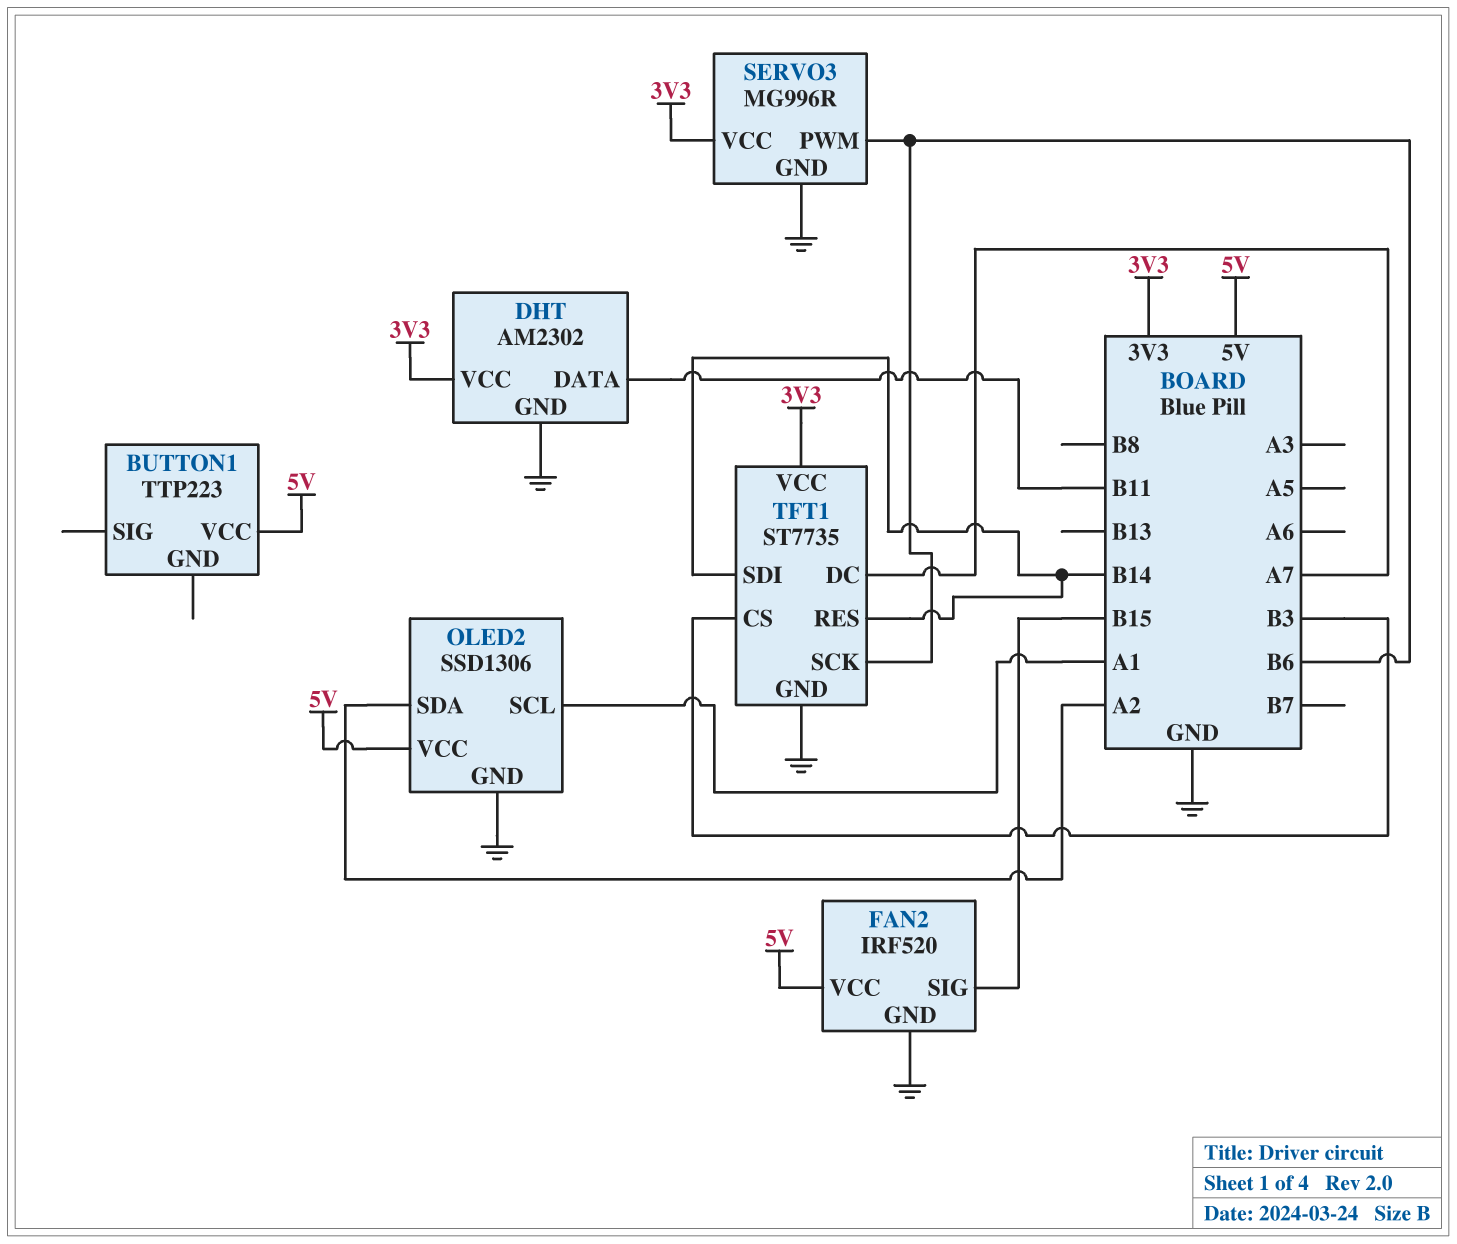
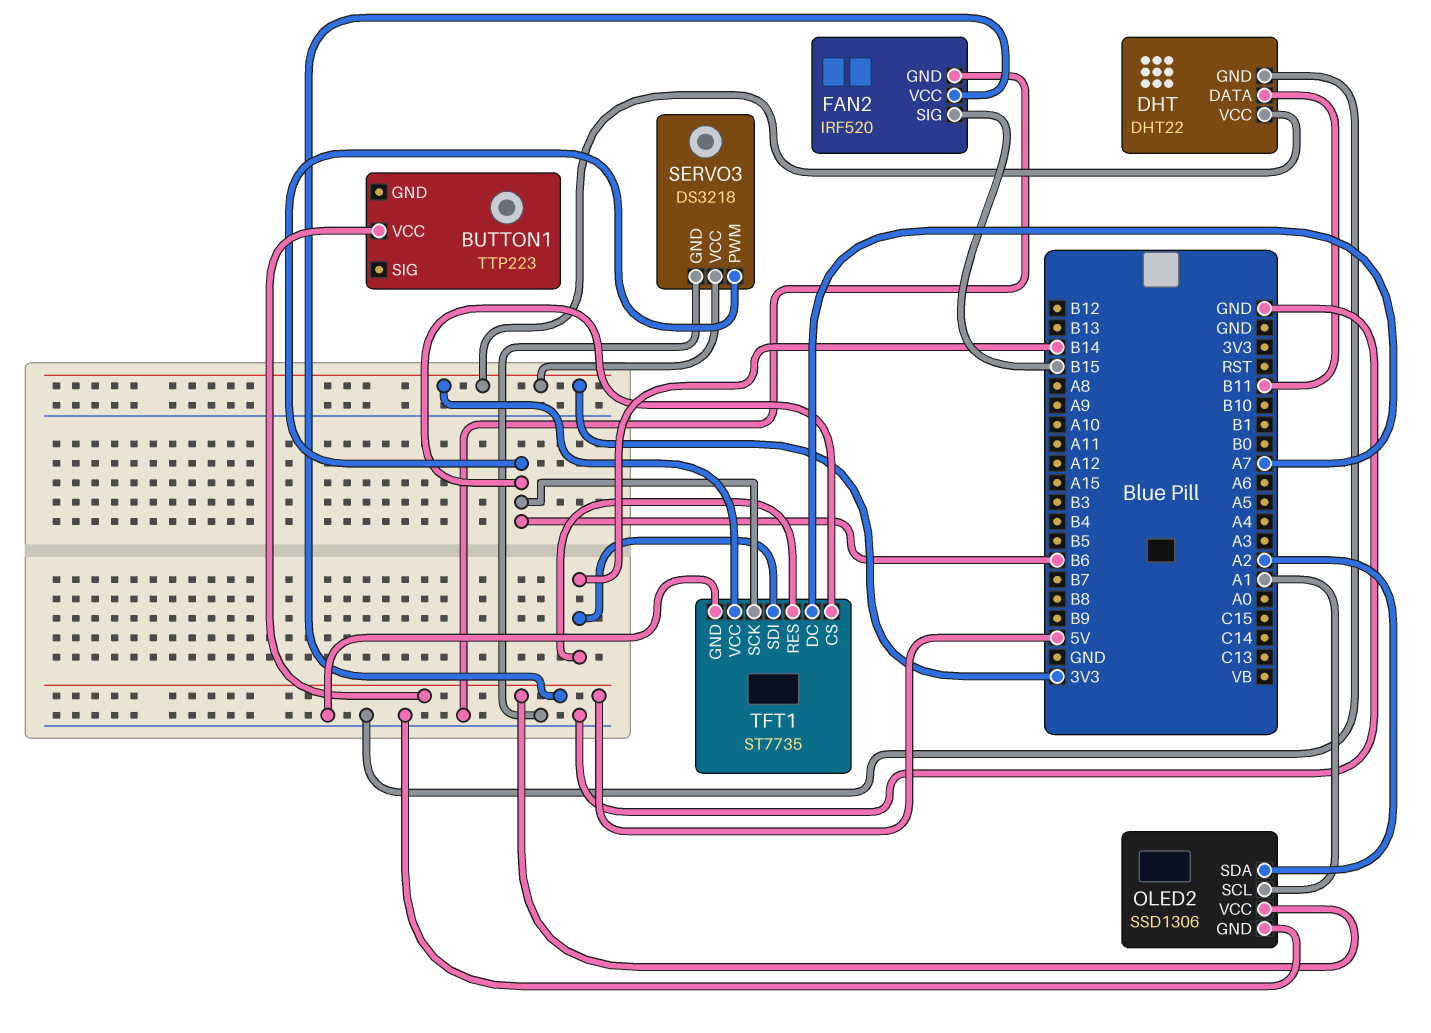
DHT: AM2302 -> DHT22
SERVO3: MG996R -> DS3218
TFT1 pin CS: B3 -> B6

